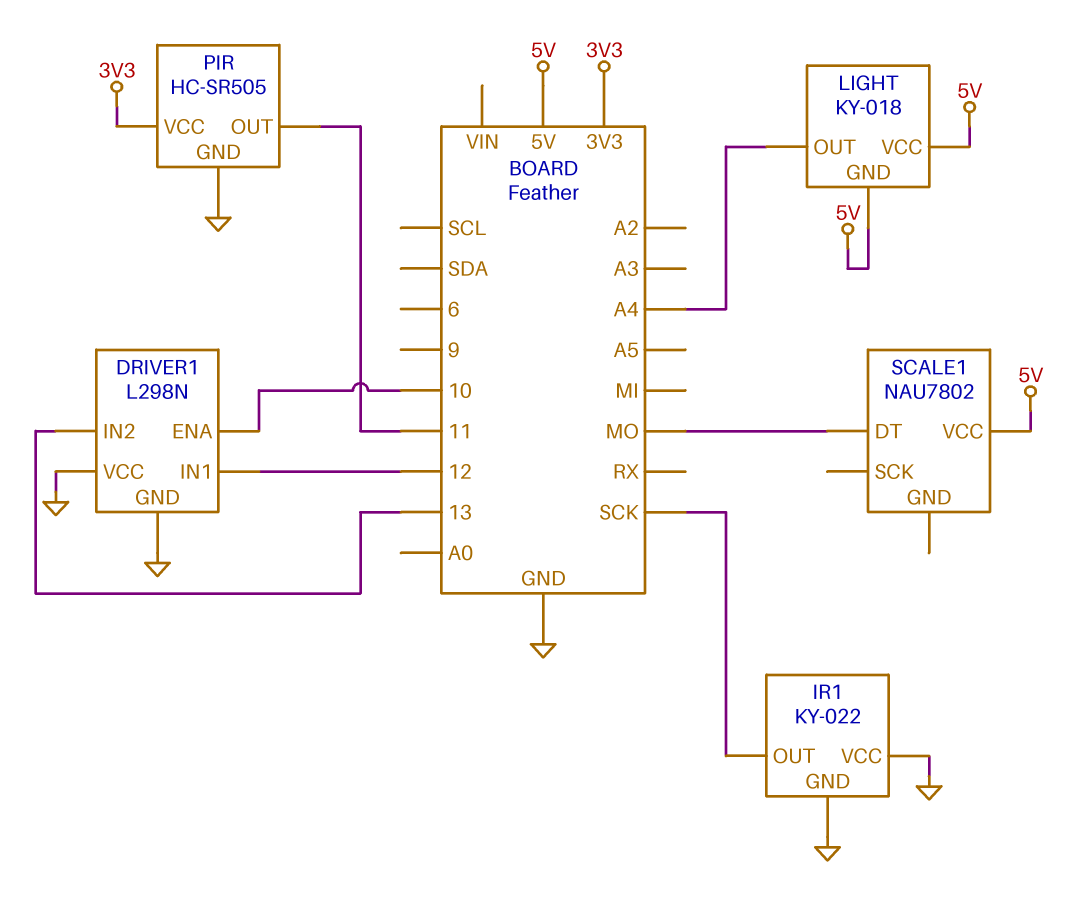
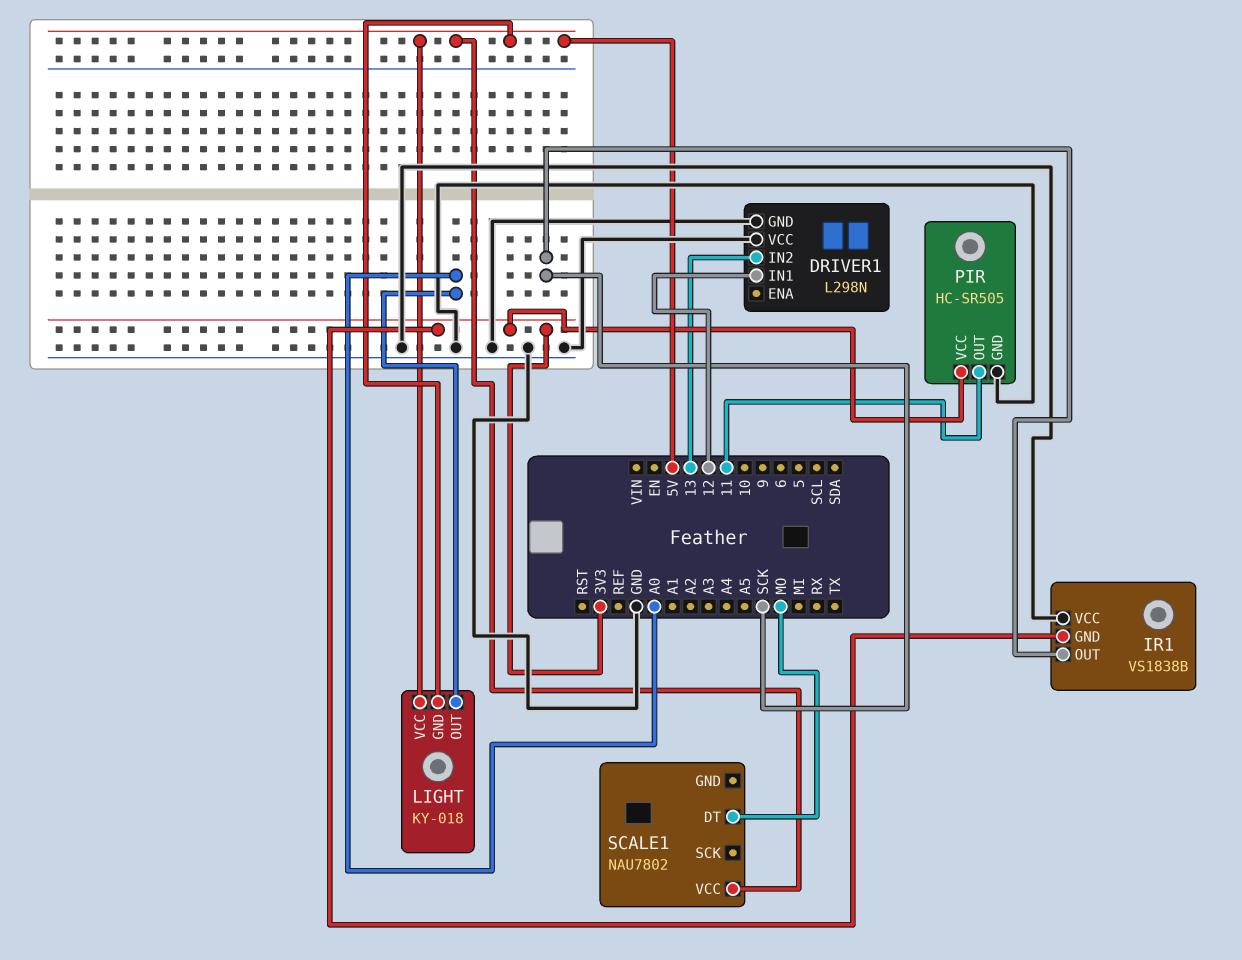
DRIVER1 pin ENA: 10 -> none
IR1: KY-022 -> VS1838B
IR1 pin GND: GND -> 3V3
LIGHT pin OUT: A4 -> A0

